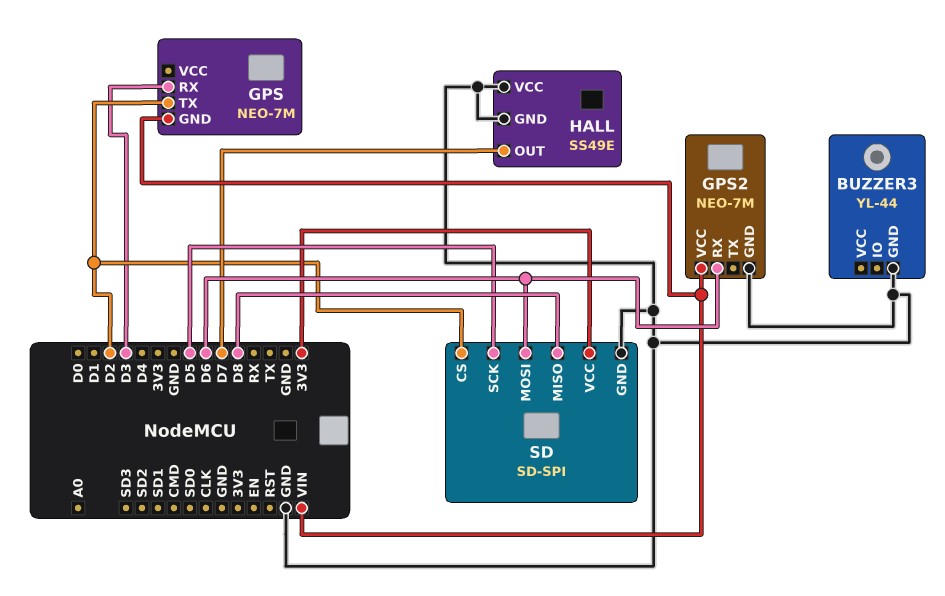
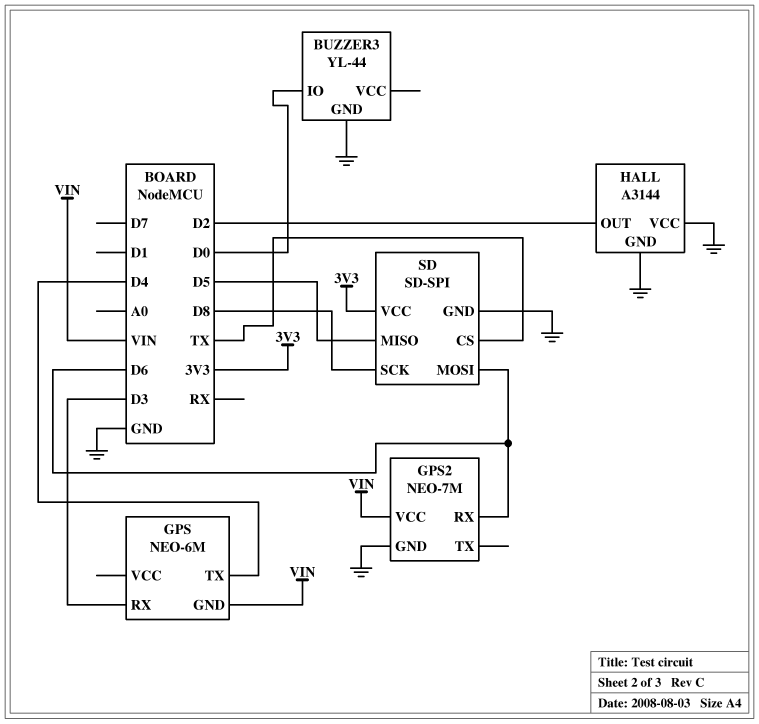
BUZZER3 pin IO: none -> D0
GPS: NEO-7M -> NEO-6M
GPS pin TX: D2 -> D4
HALL: SS49E -> A3144
HALL pin OUT: D7 -> D2
SD pin CS: D2 -> TX
SD pin MISO: D8 -> D5
SD pin SCK: D5 -> D8

